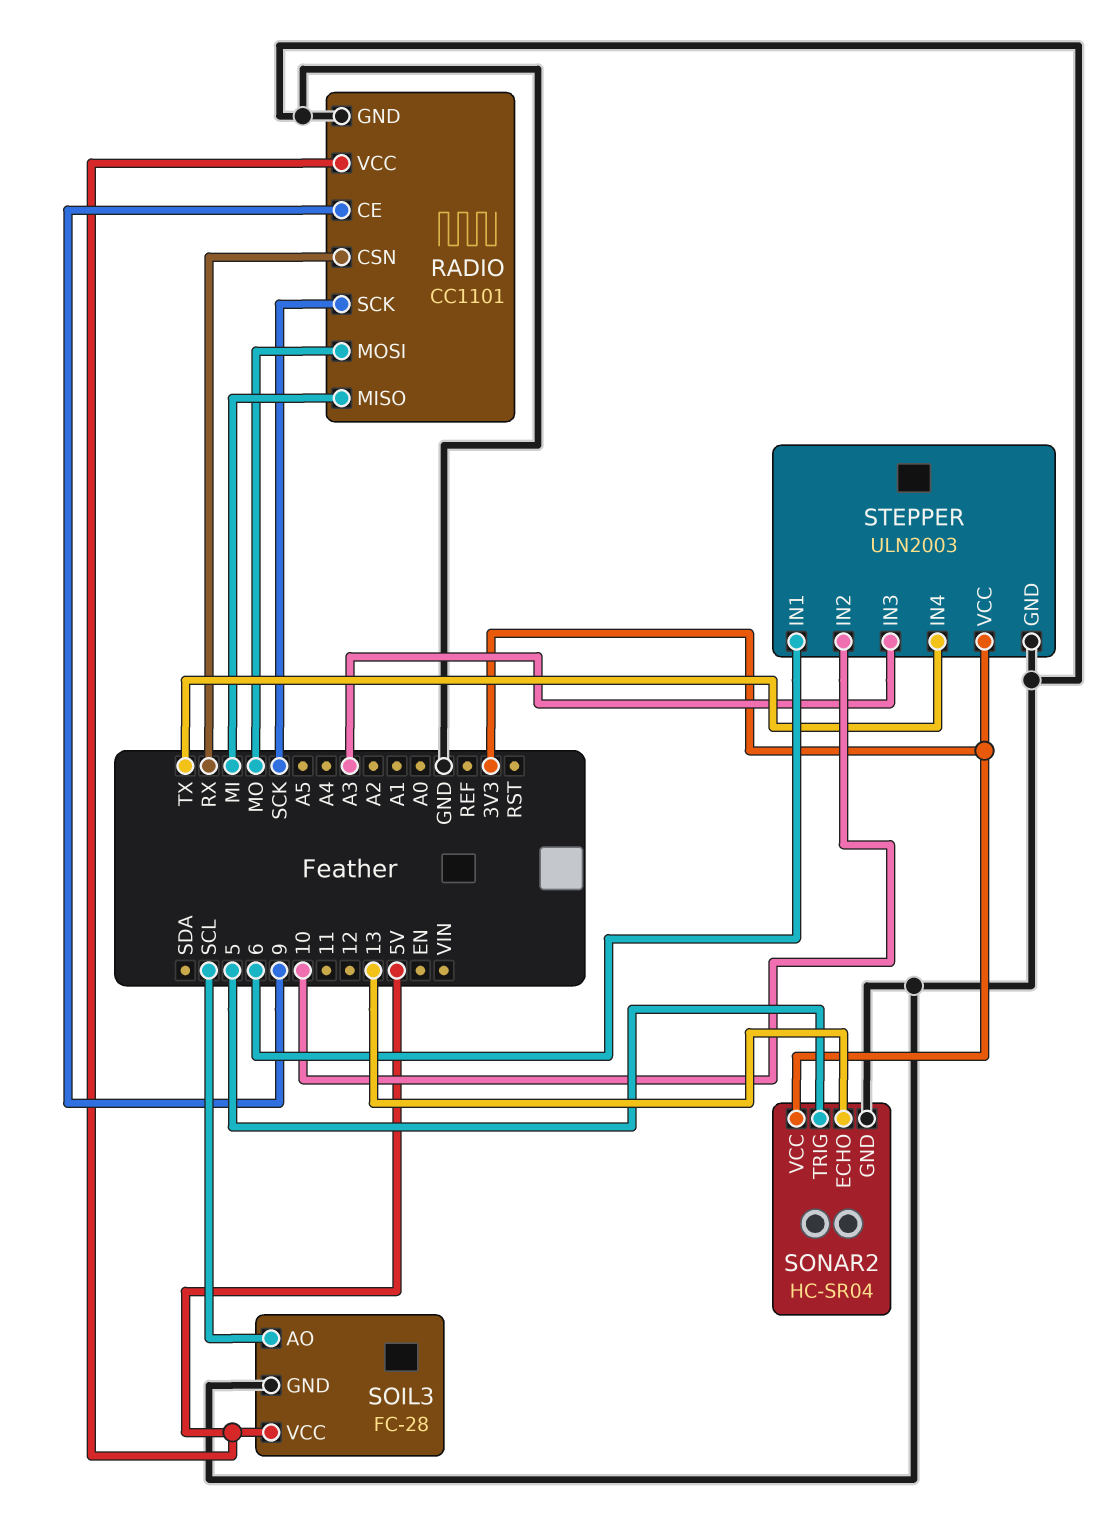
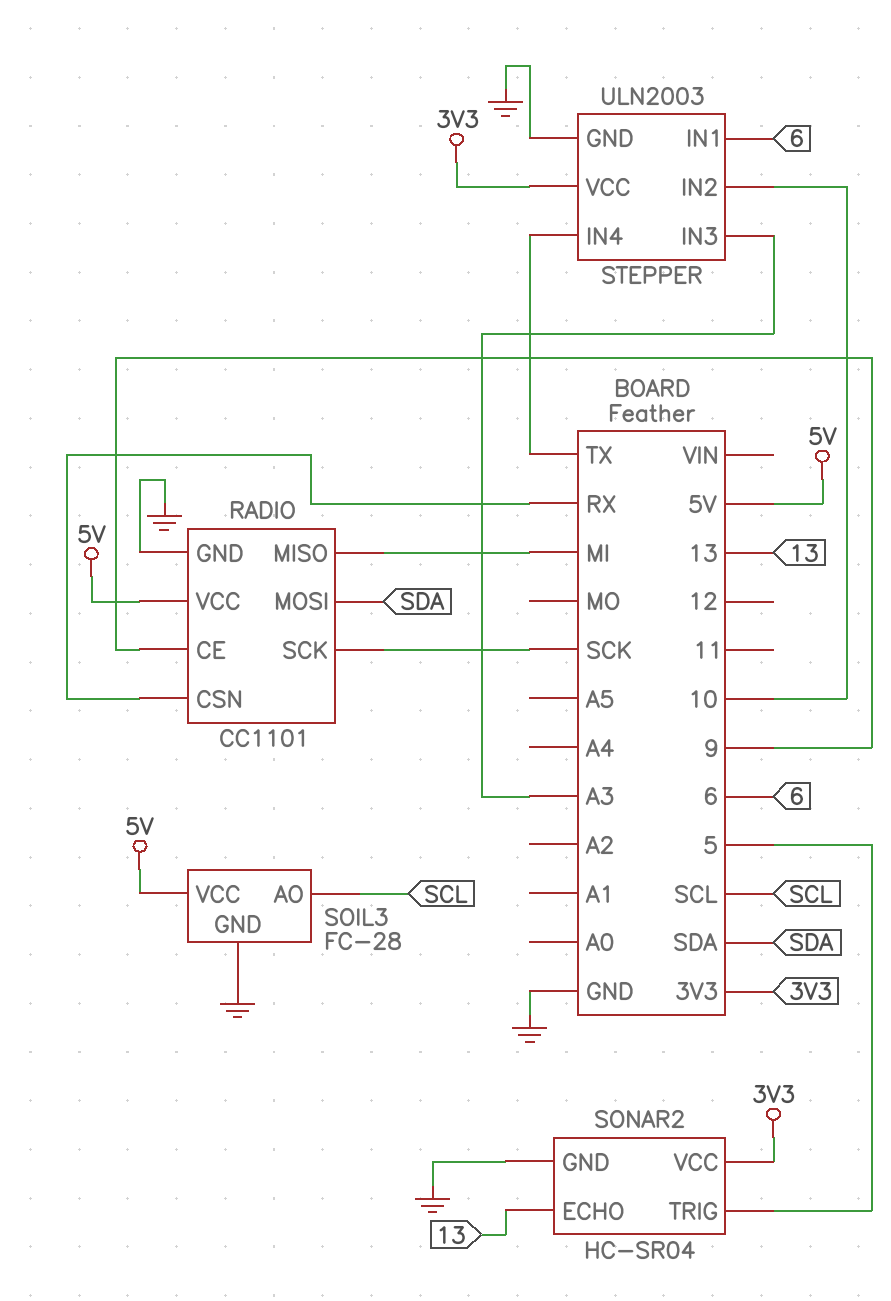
RADIO pin MOSI: MO -> SDA

